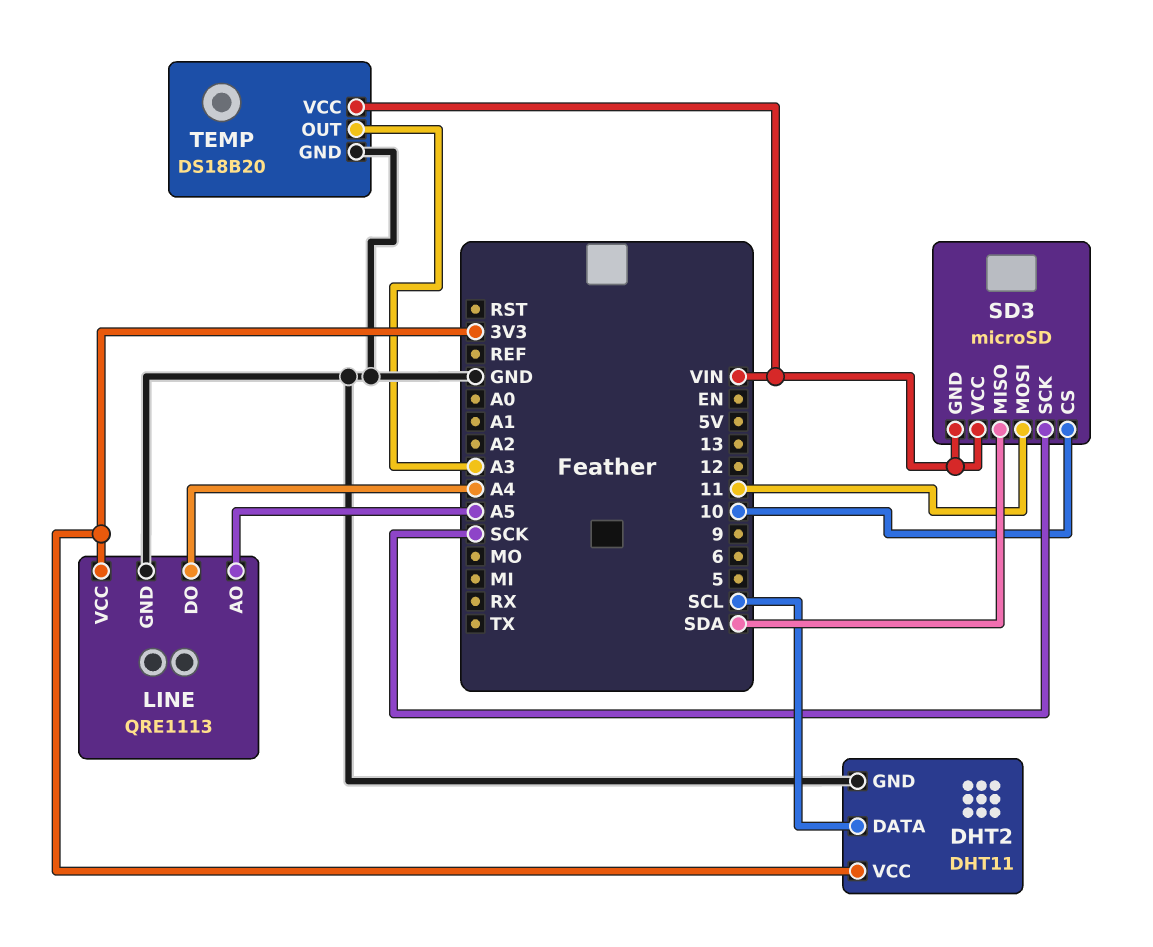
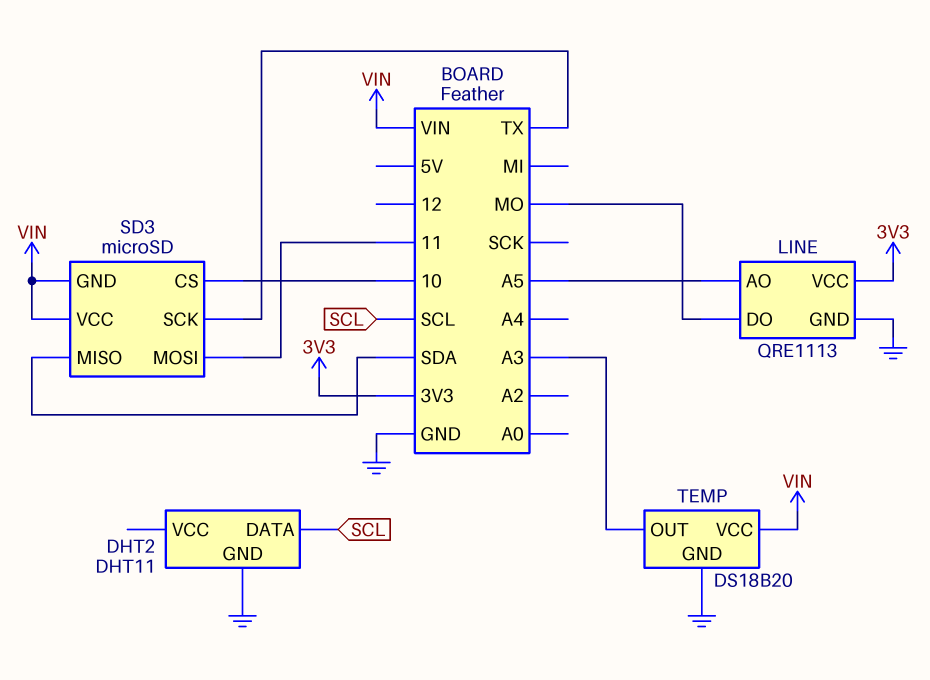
DHT2 pin VCC: 3V3 -> none
LINE pin DO: A4 -> MO
SD3 pin SCK: SCK -> TX

